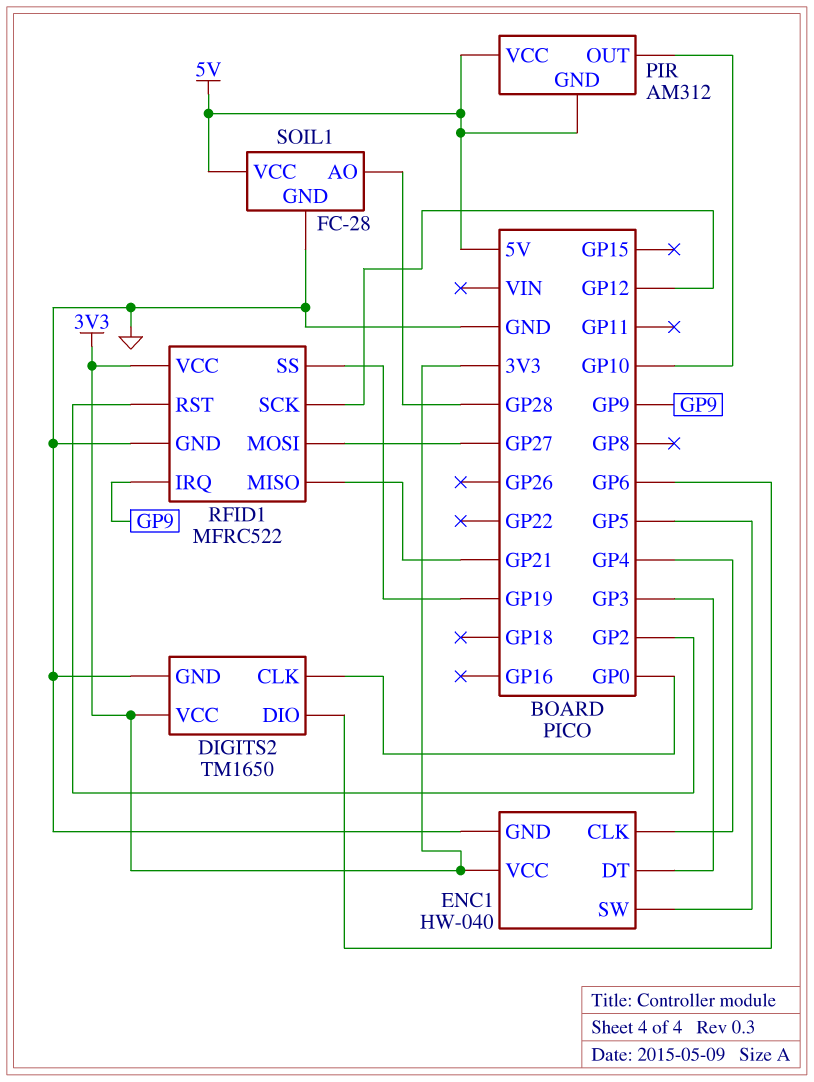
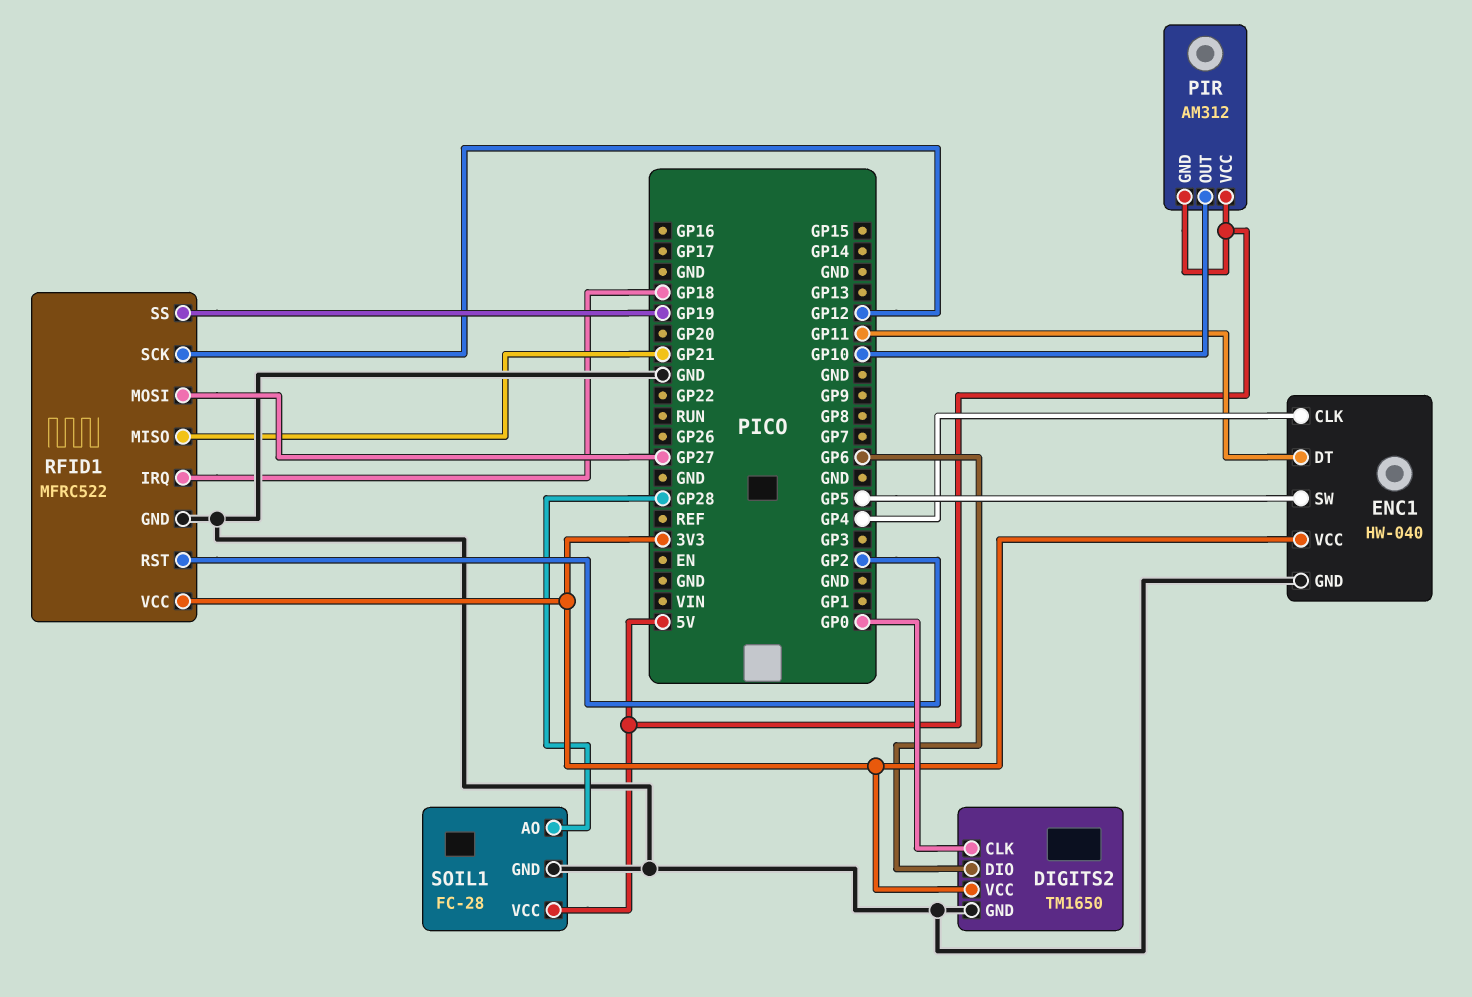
ENC1 pin DT: GP3 -> GP11
RFID1 pin IRQ: GP9 -> GP18

